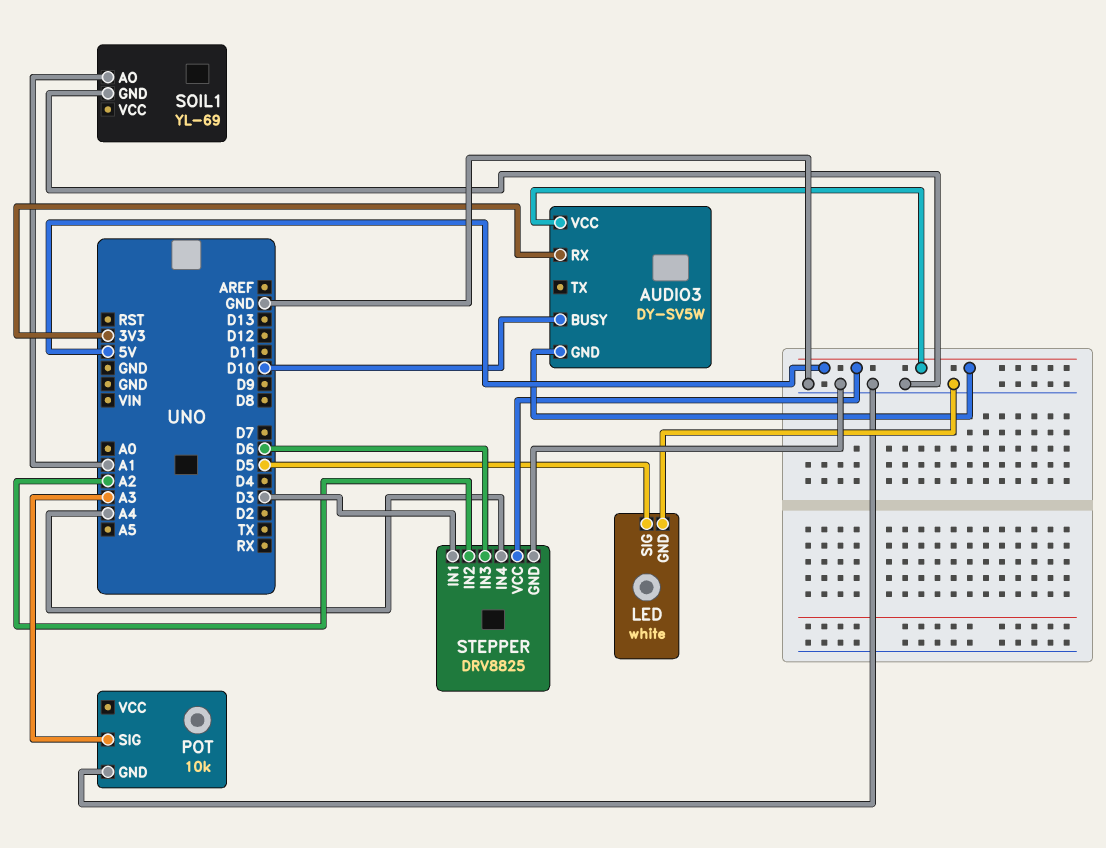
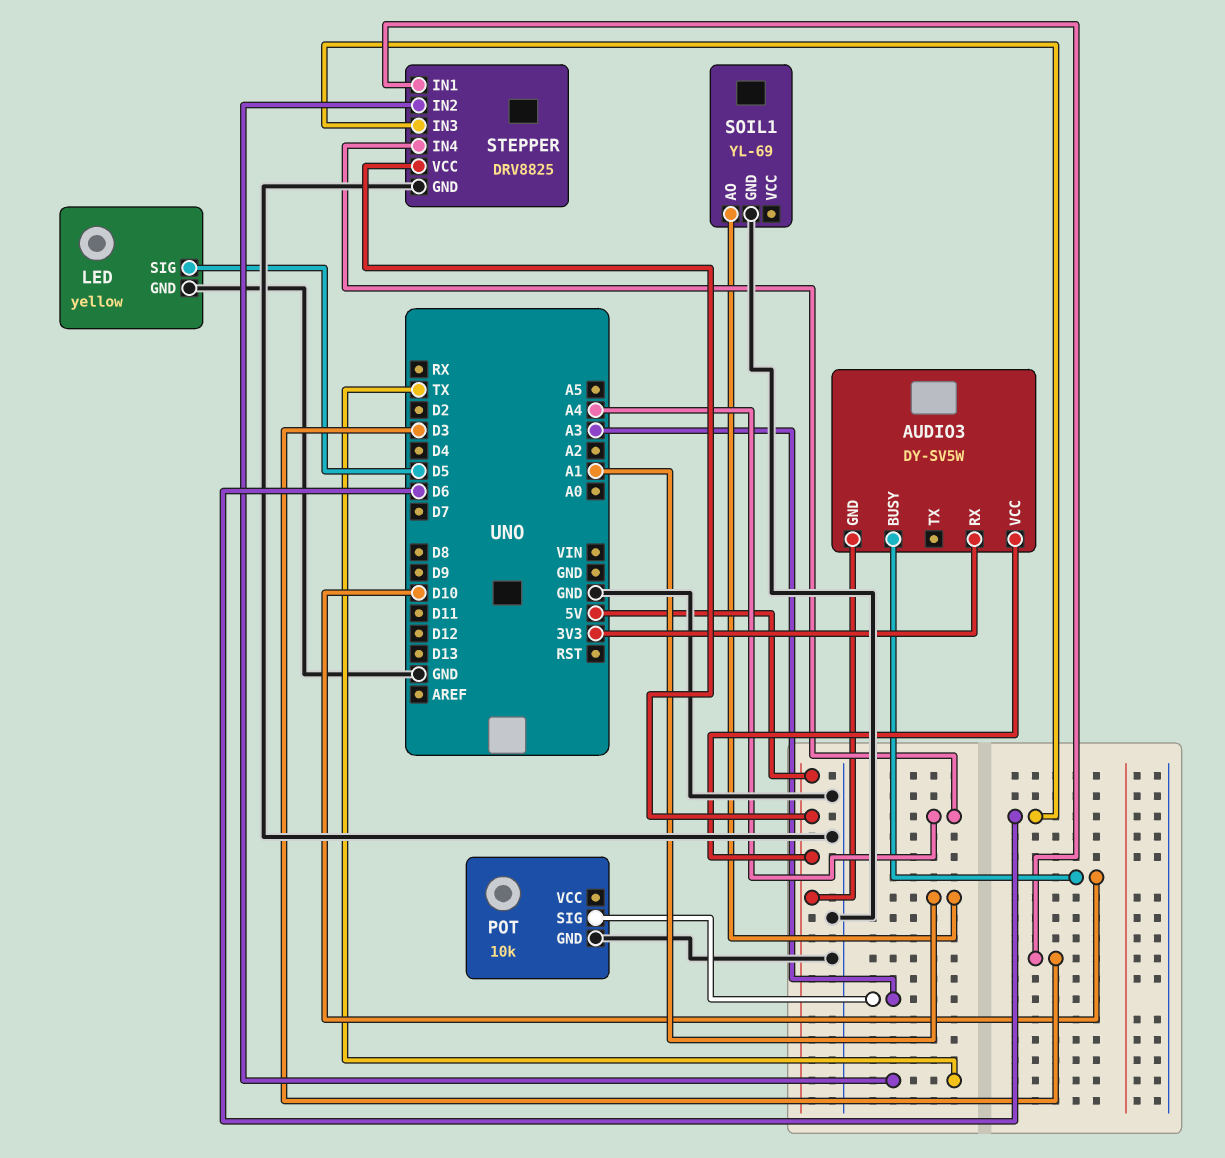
LED: white -> yellow
STEPPER pin IN2: A2 -> TX

